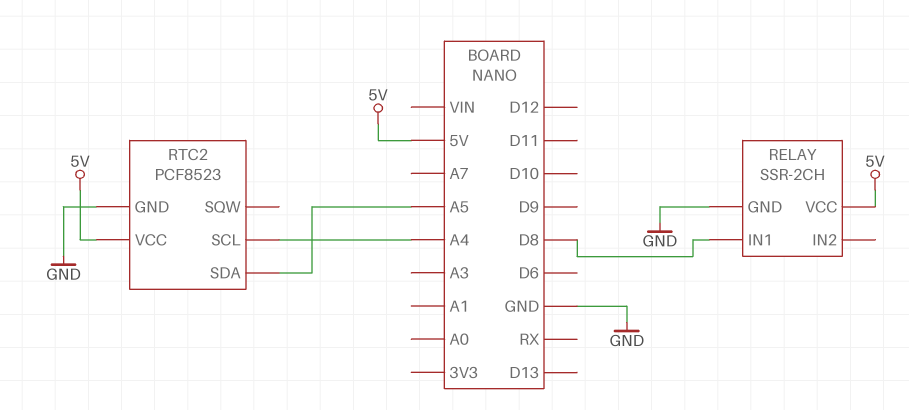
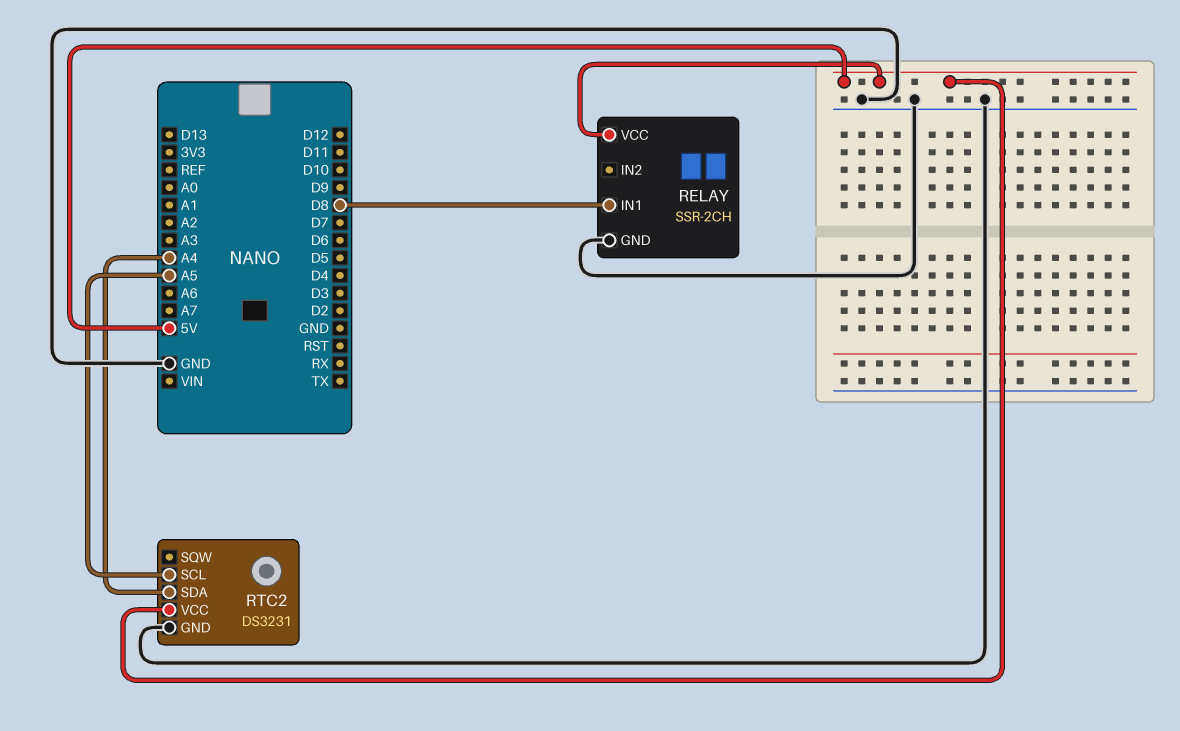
RTC2: PCF8523 -> DS3231
RTC2 pin SCL: A4 -> A5
RTC2 pin SDA: A5 -> A4

